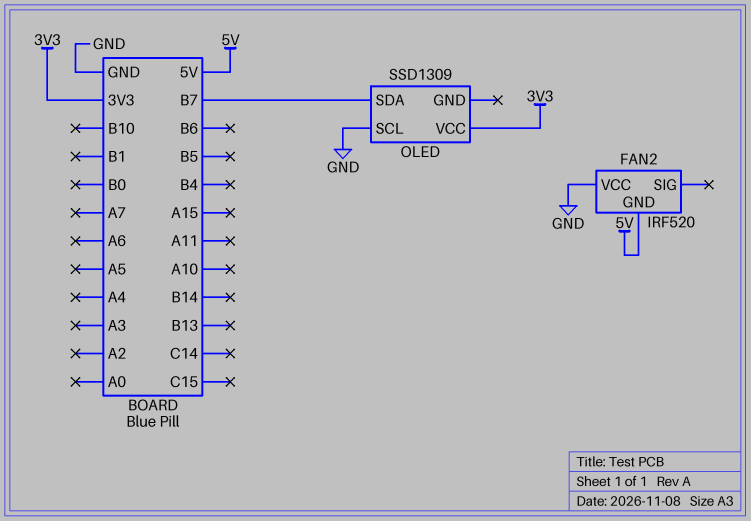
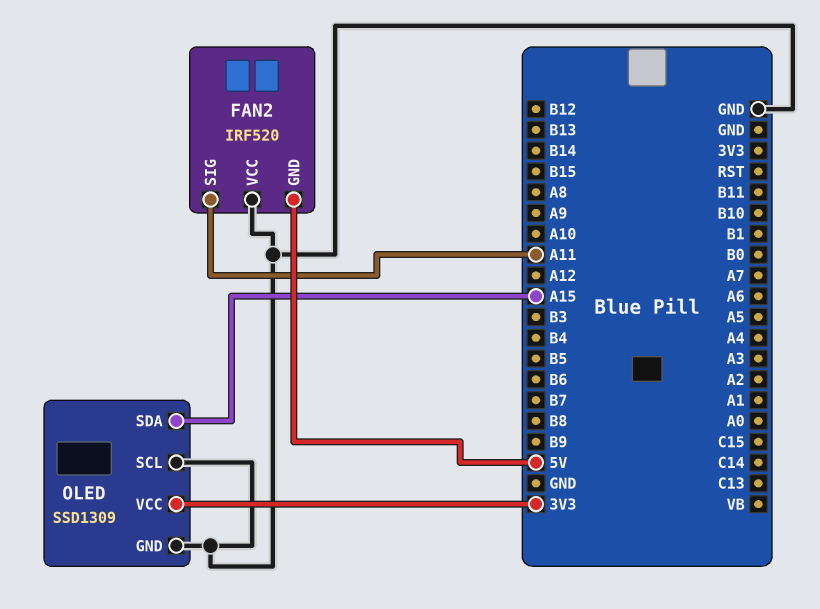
FAN2 pin SIG: none -> A11
OLED pin GND: none -> GND
OLED pin SDA: B7 -> A15

